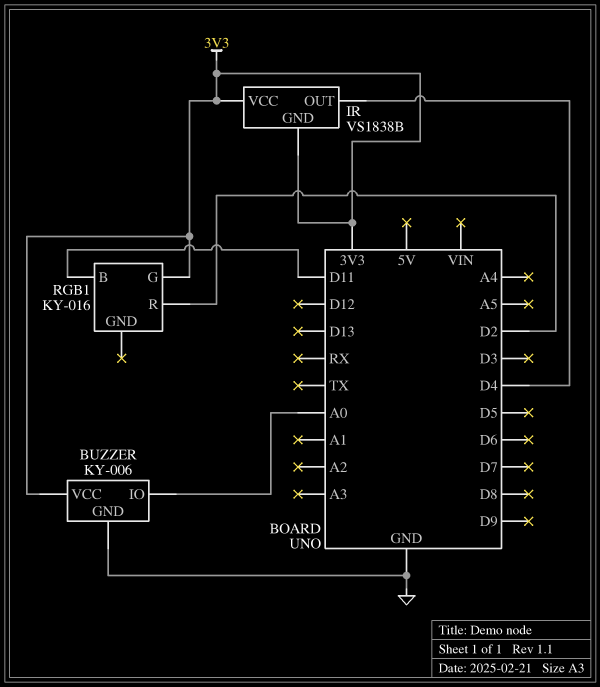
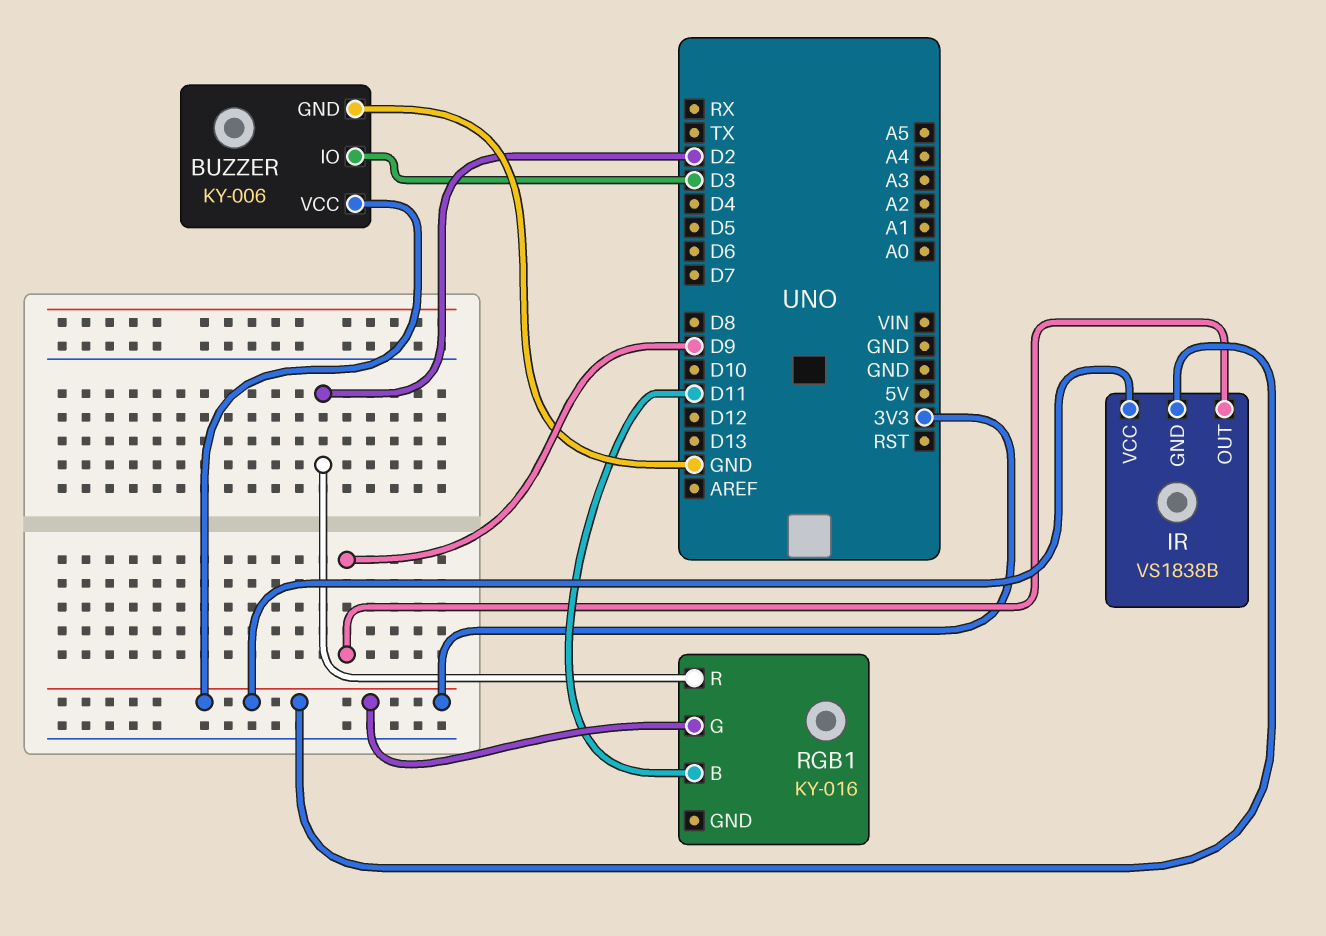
BUZZER pin IO: A0 -> D3
IR pin OUT: D4 -> D9

